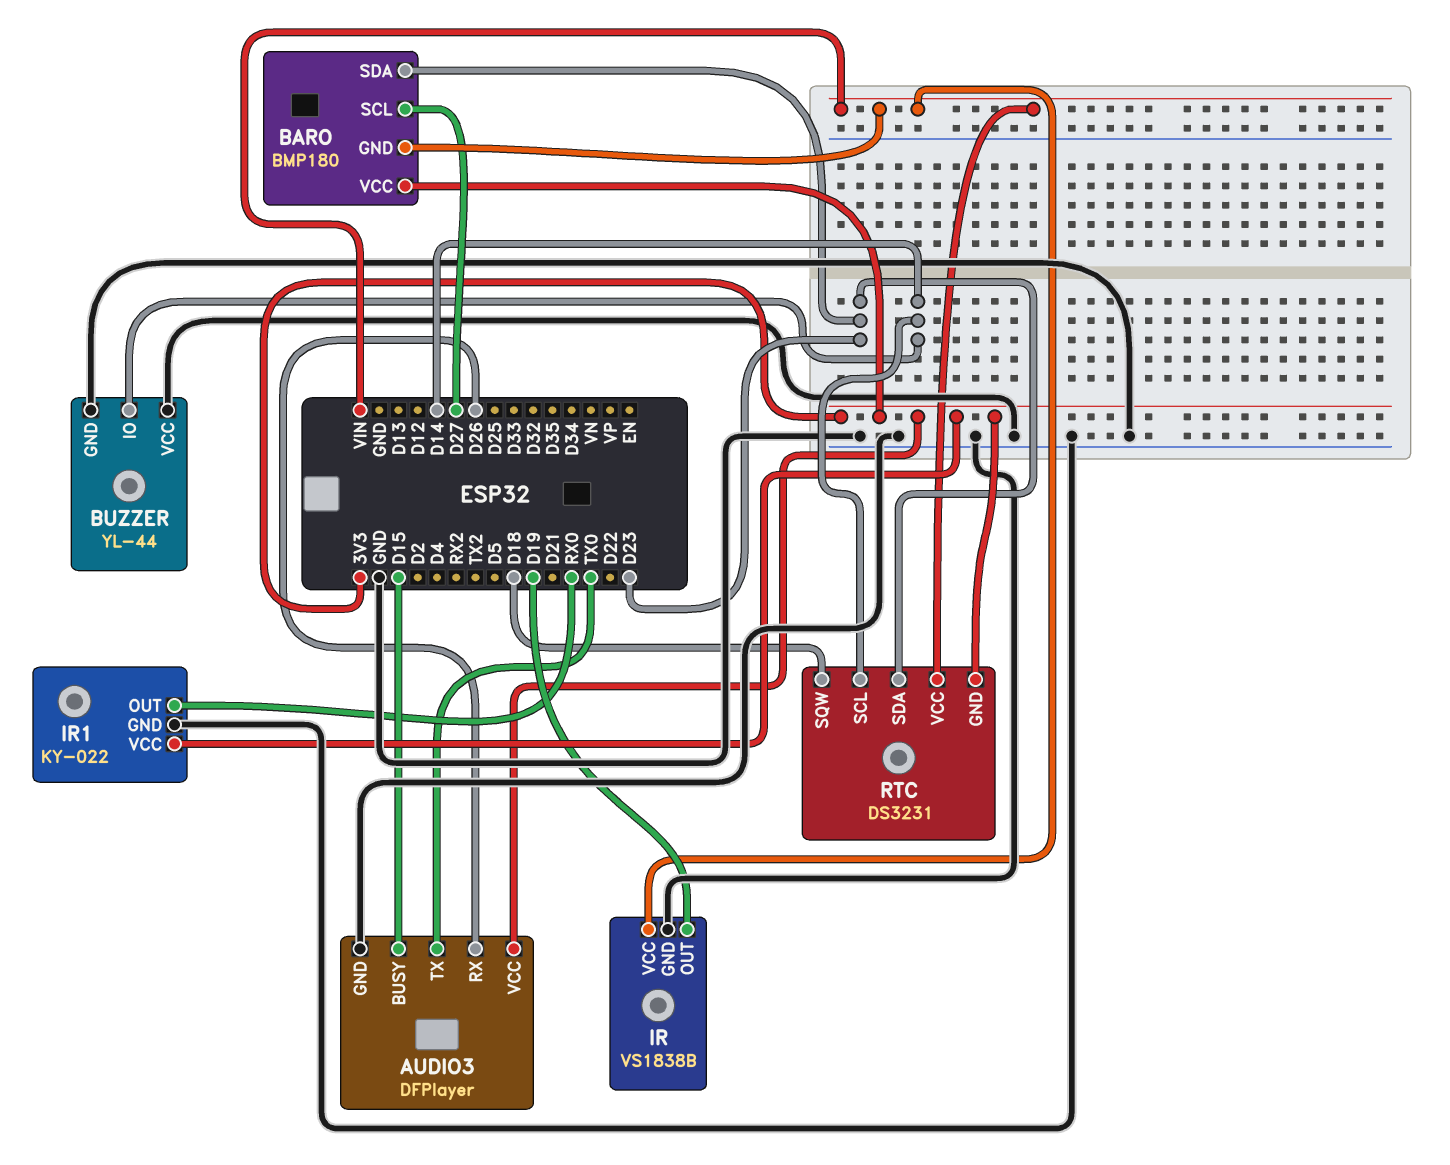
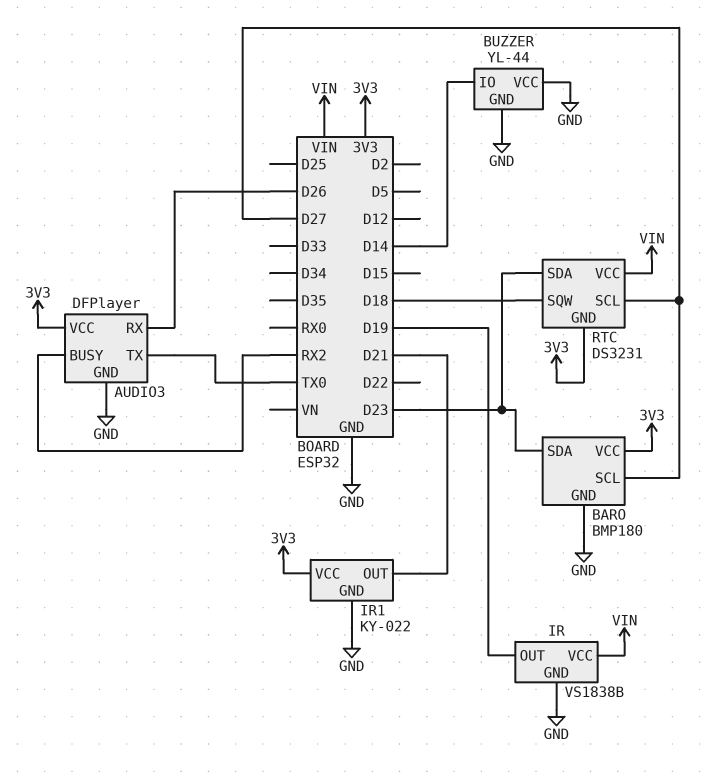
AUDIO3 pin BUSY: D15 -> RX2
BARO pin GND: VIN -> GND
IR1 pin OUT: RX0 -> D21
RTC pin SCL: D14 -> D27

